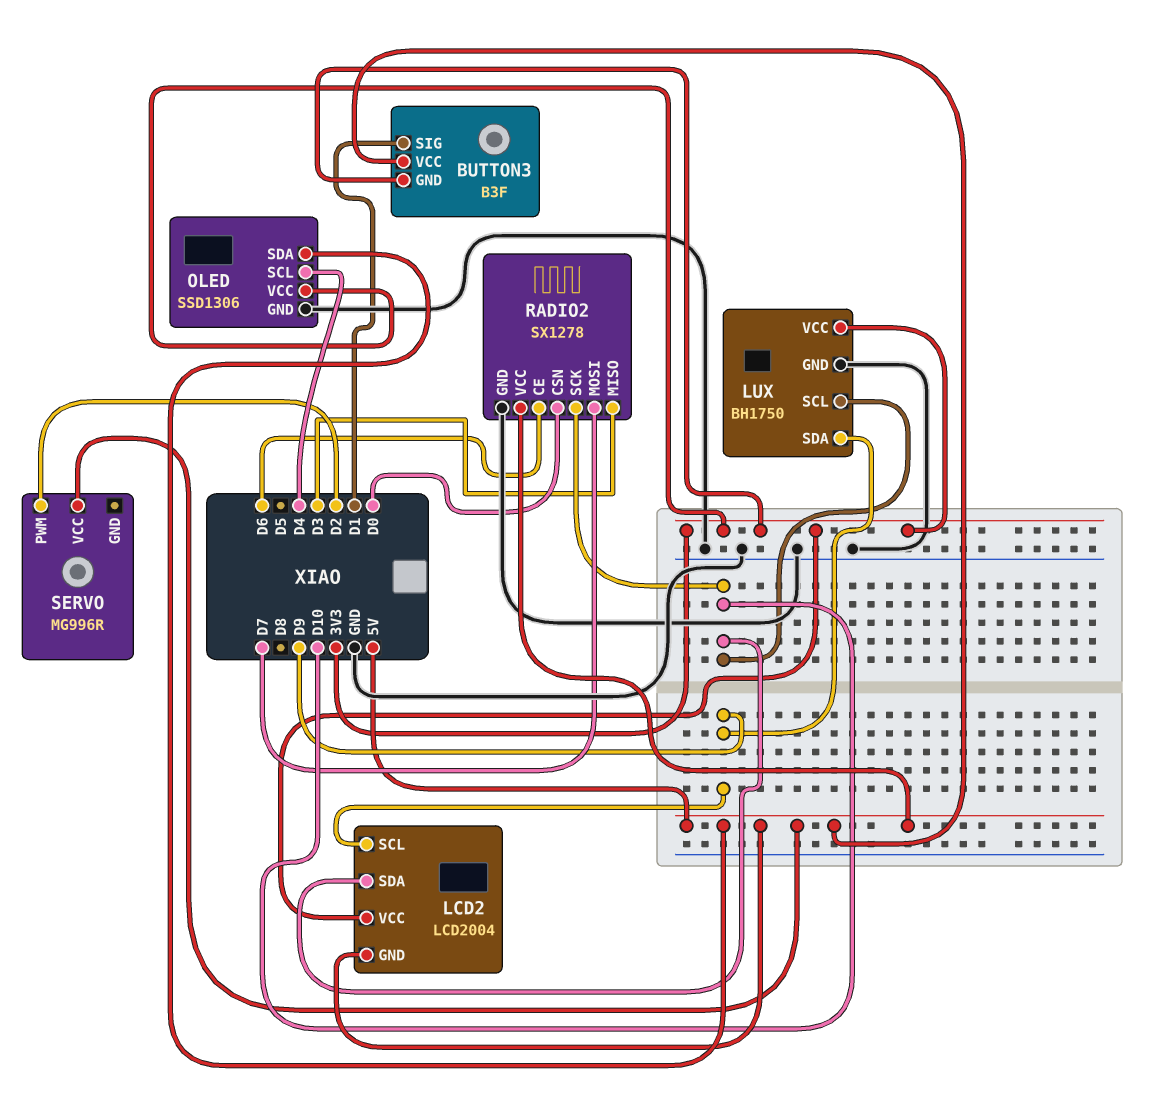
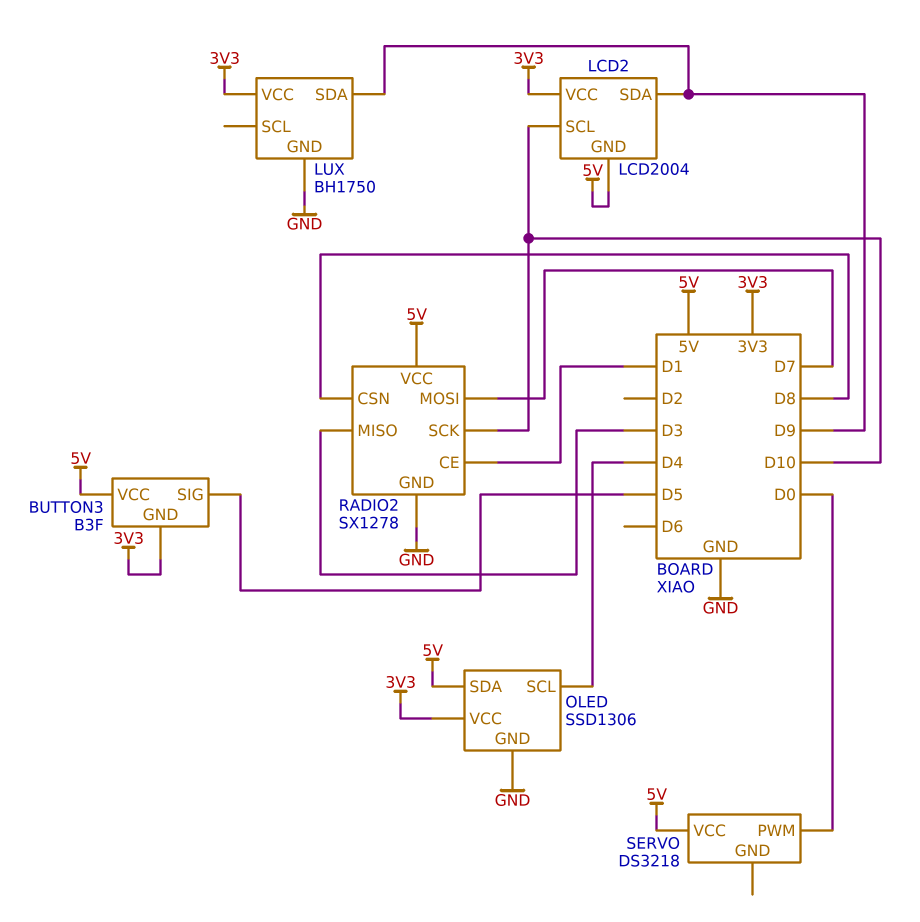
BUTTON3 pin SIG: D1 -> D5
LCD2 pin SCL: D9 -> D10
LCD2 pin SDA: D10 -> D9
LUX pin SCL: D10 -> none
RADIO2 pin CE: D6 -> D1
RADIO2 pin CSN: D0 -> D8
SERVO: MG996R -> DS3218
SERVO pin PWM: D2 -> D0

